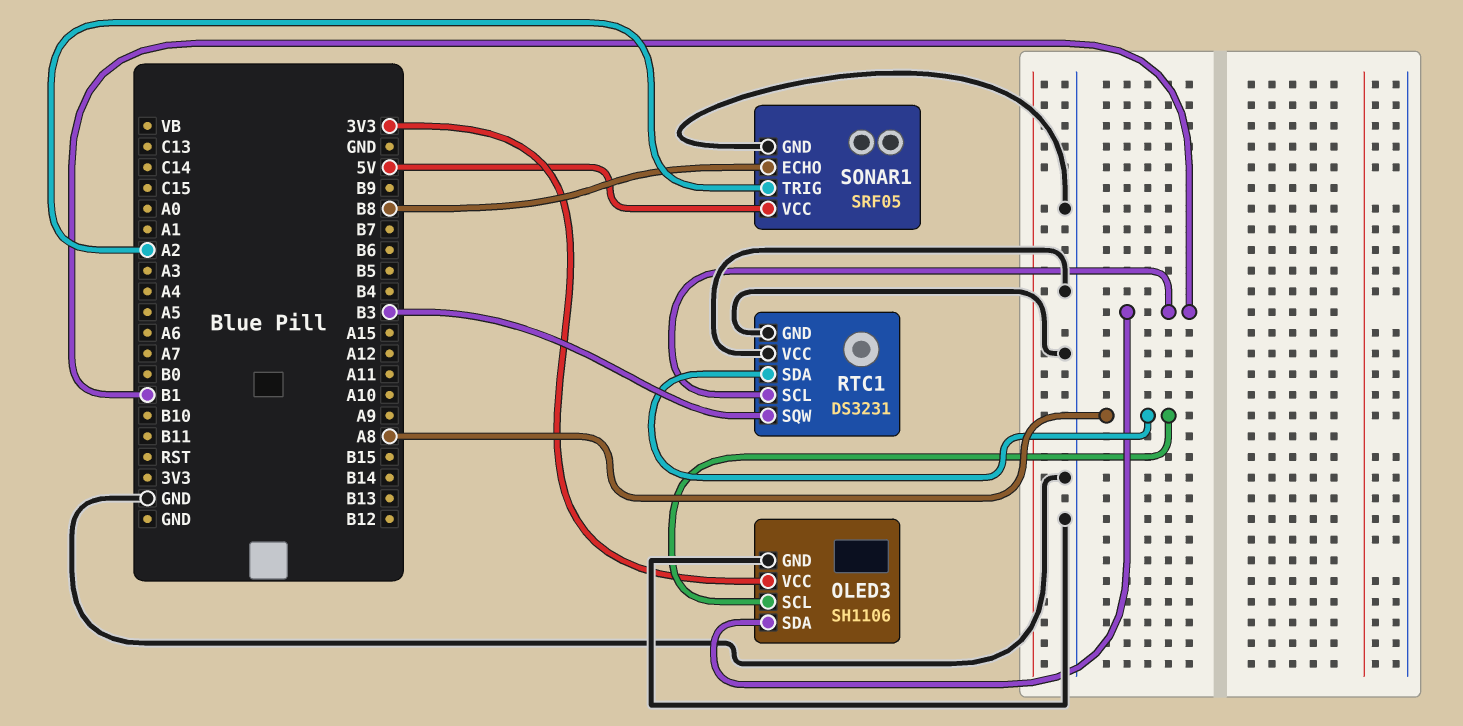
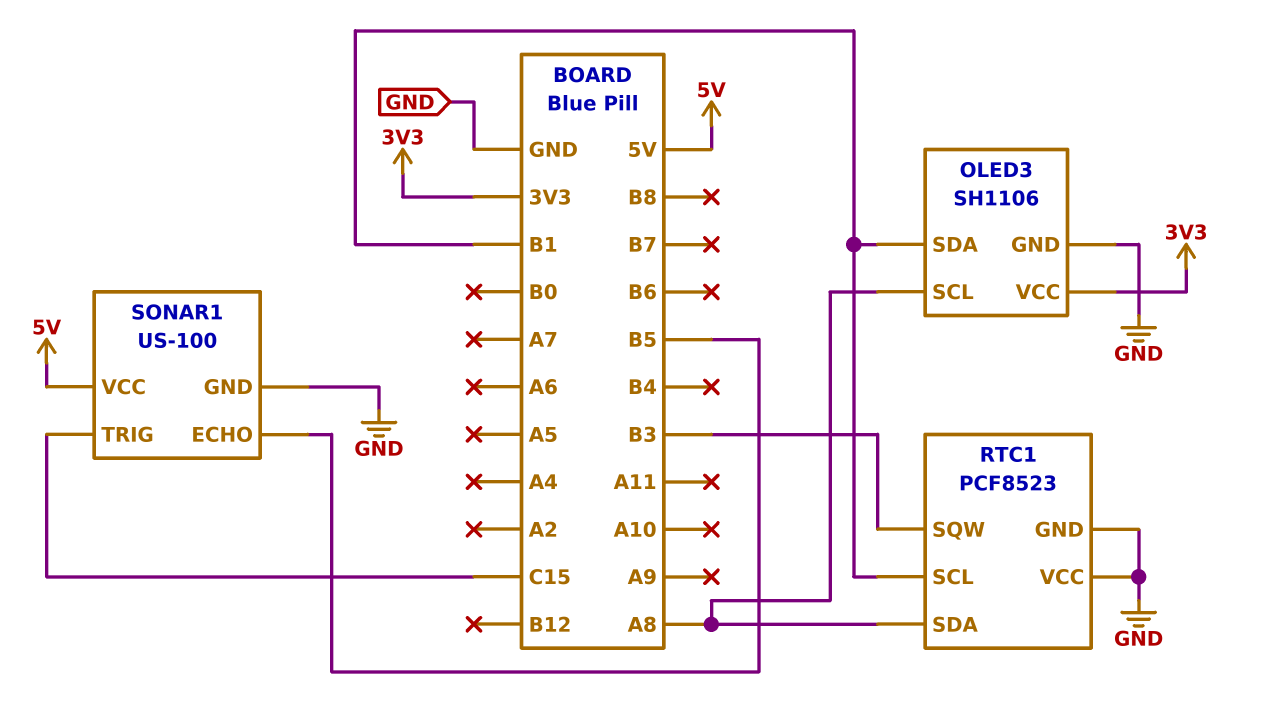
RTC1: DS3231 -> PCF8523
SONAR1: SRF05 -> US-100
SONAR1 pin ECHO: B8 -> B5
SONAR1 pin TRIG: A2 -> C15

